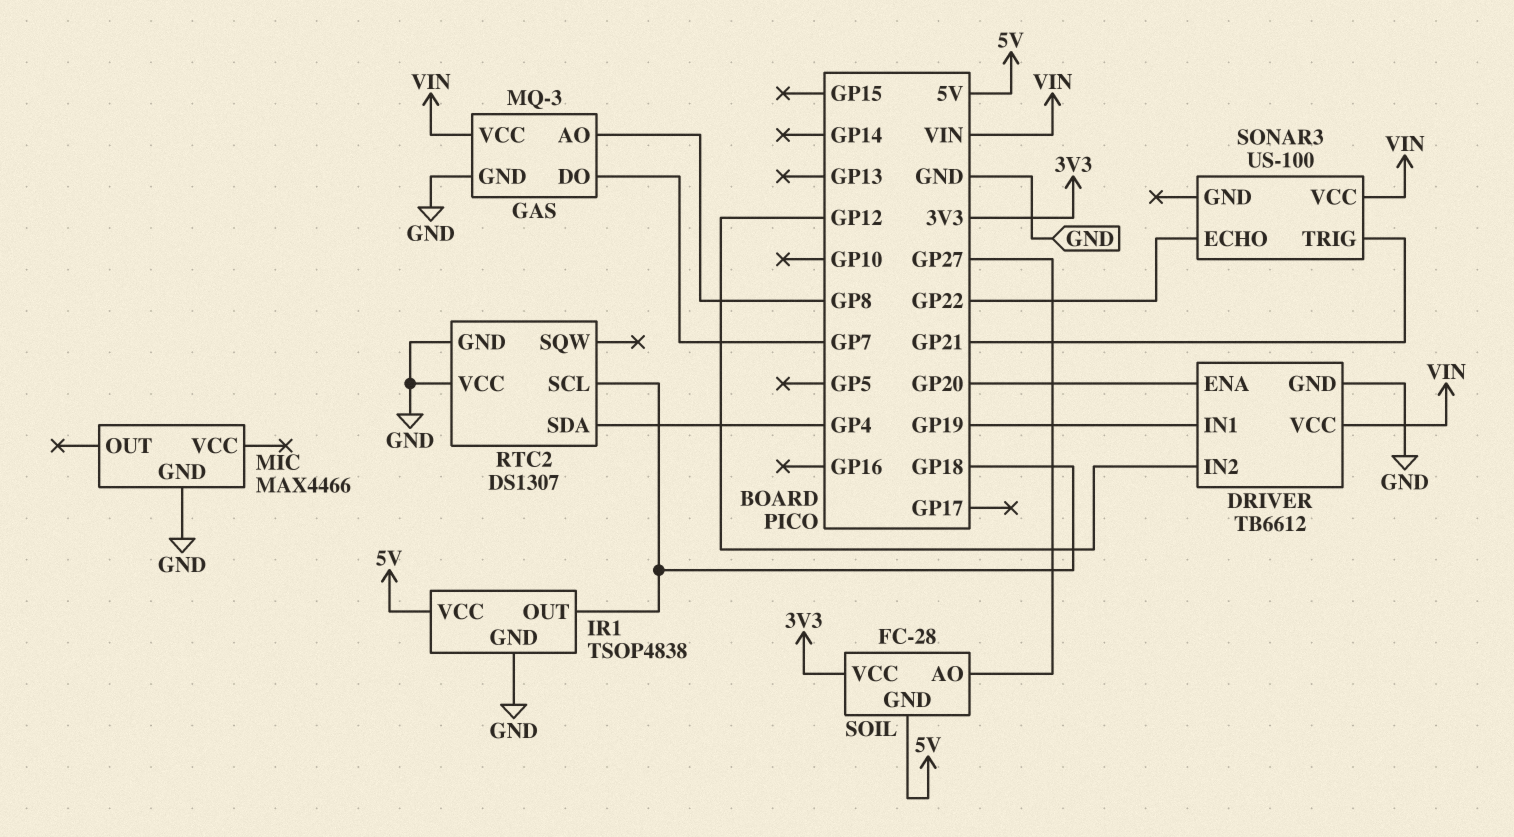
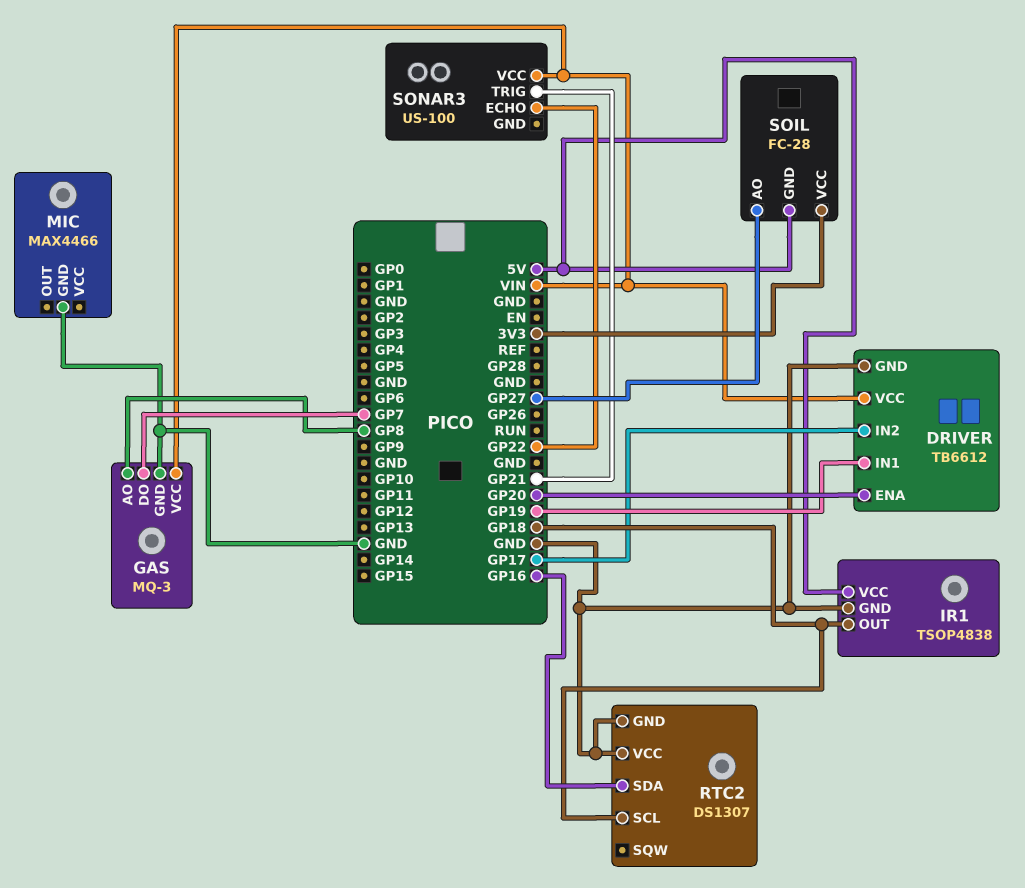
DRIVER pin IN2: GP12 -> GP17
RTC2 pin SDA: GP4 -> GP16

